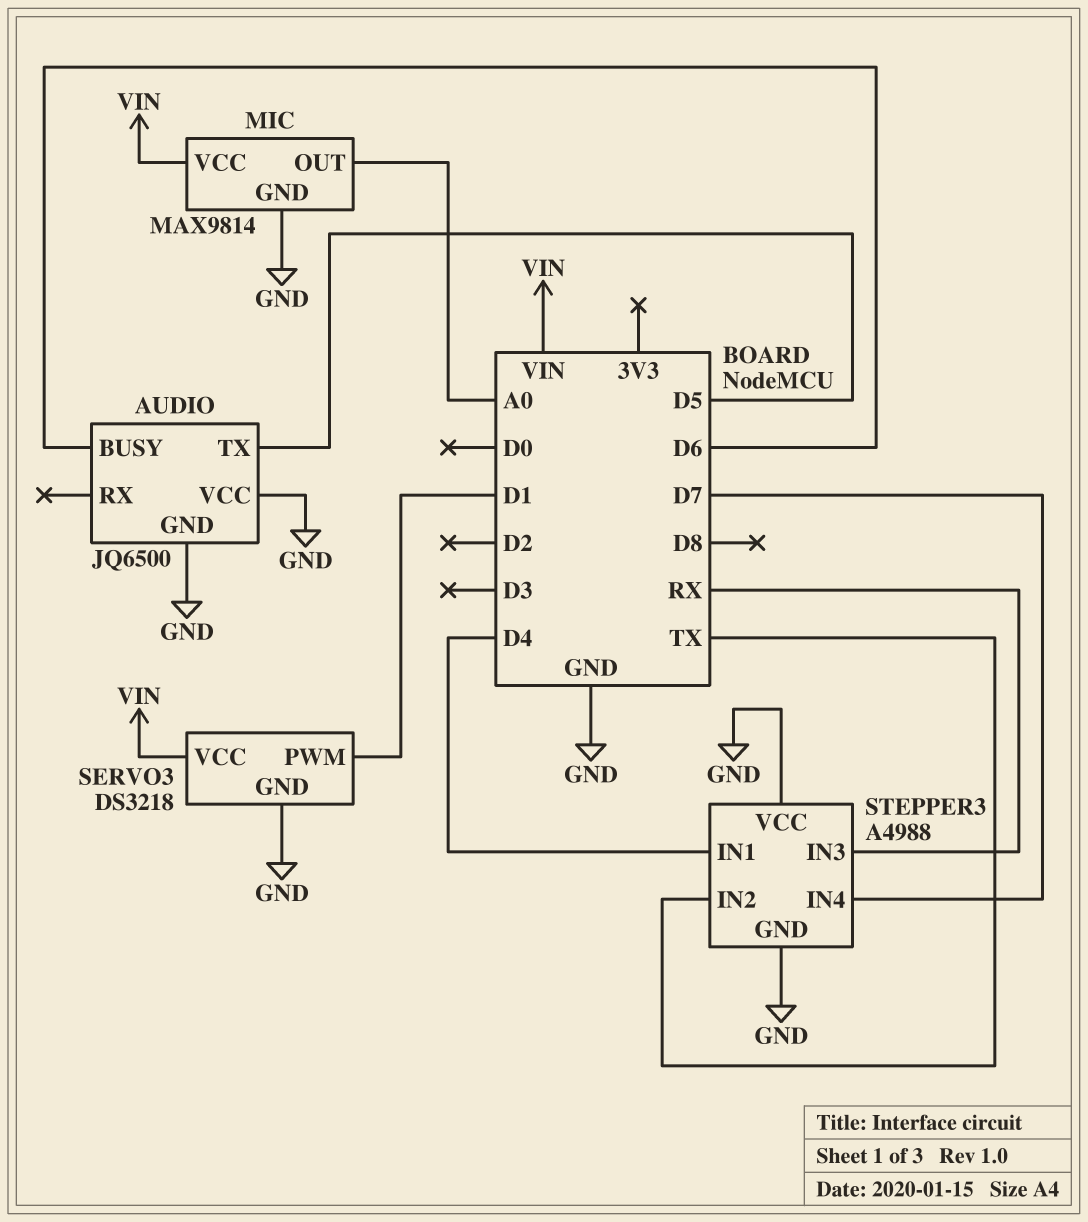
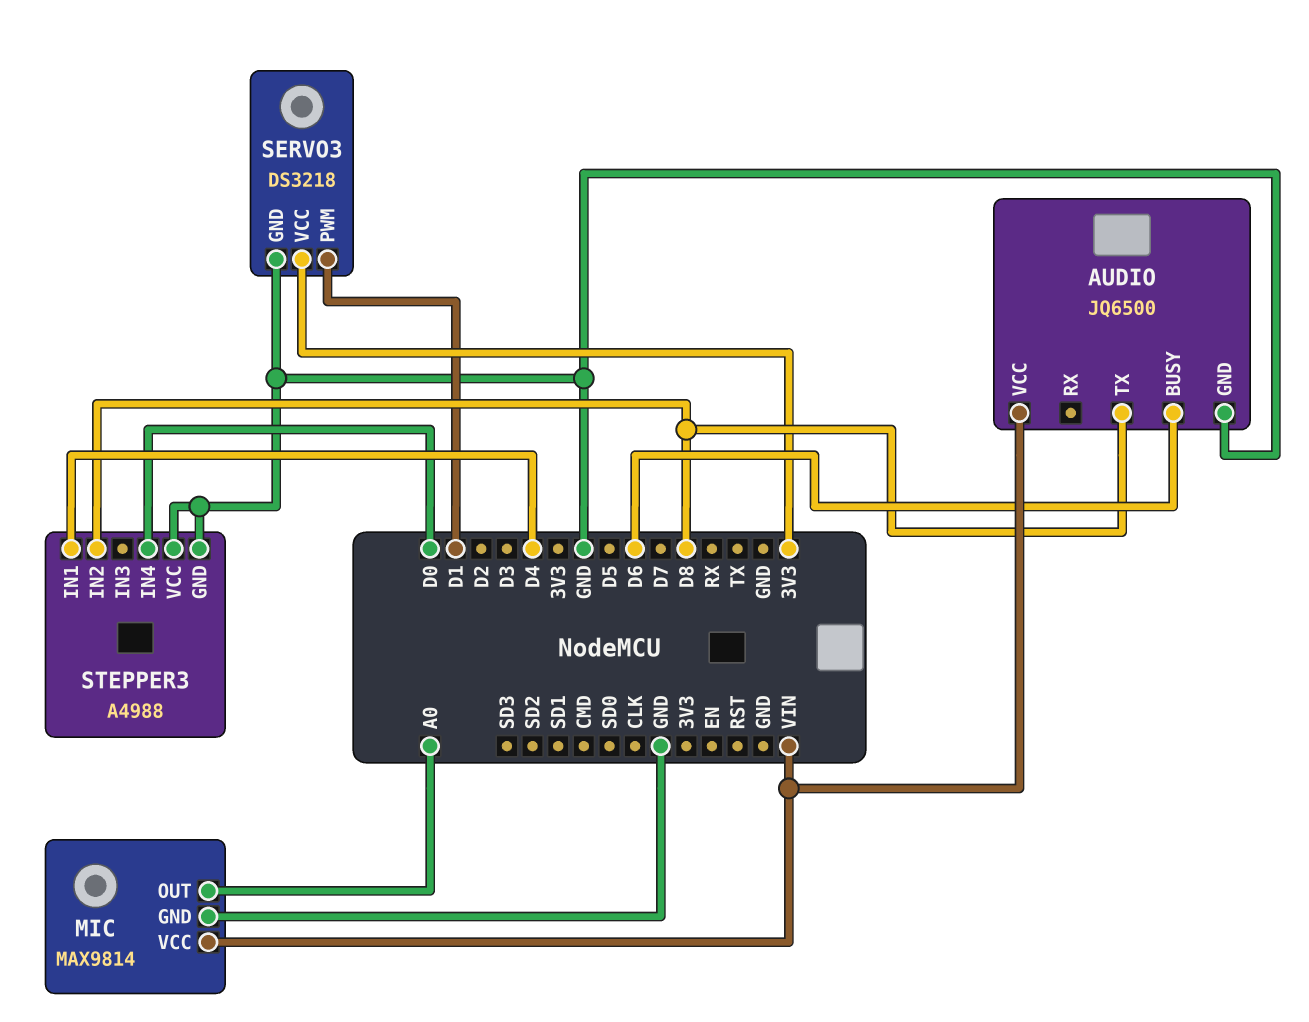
AUDIO pin TX: D5 -> D8
AUDIO pin VCC: GND -> VIN
SERVO3 pin VCC: VIN -> 3V3
STEPPER3 pin IN2: TX -> D8
STEPPER3 pin IN3: RX -> none
STEPPER3 pin IN4: D7 -> D0

